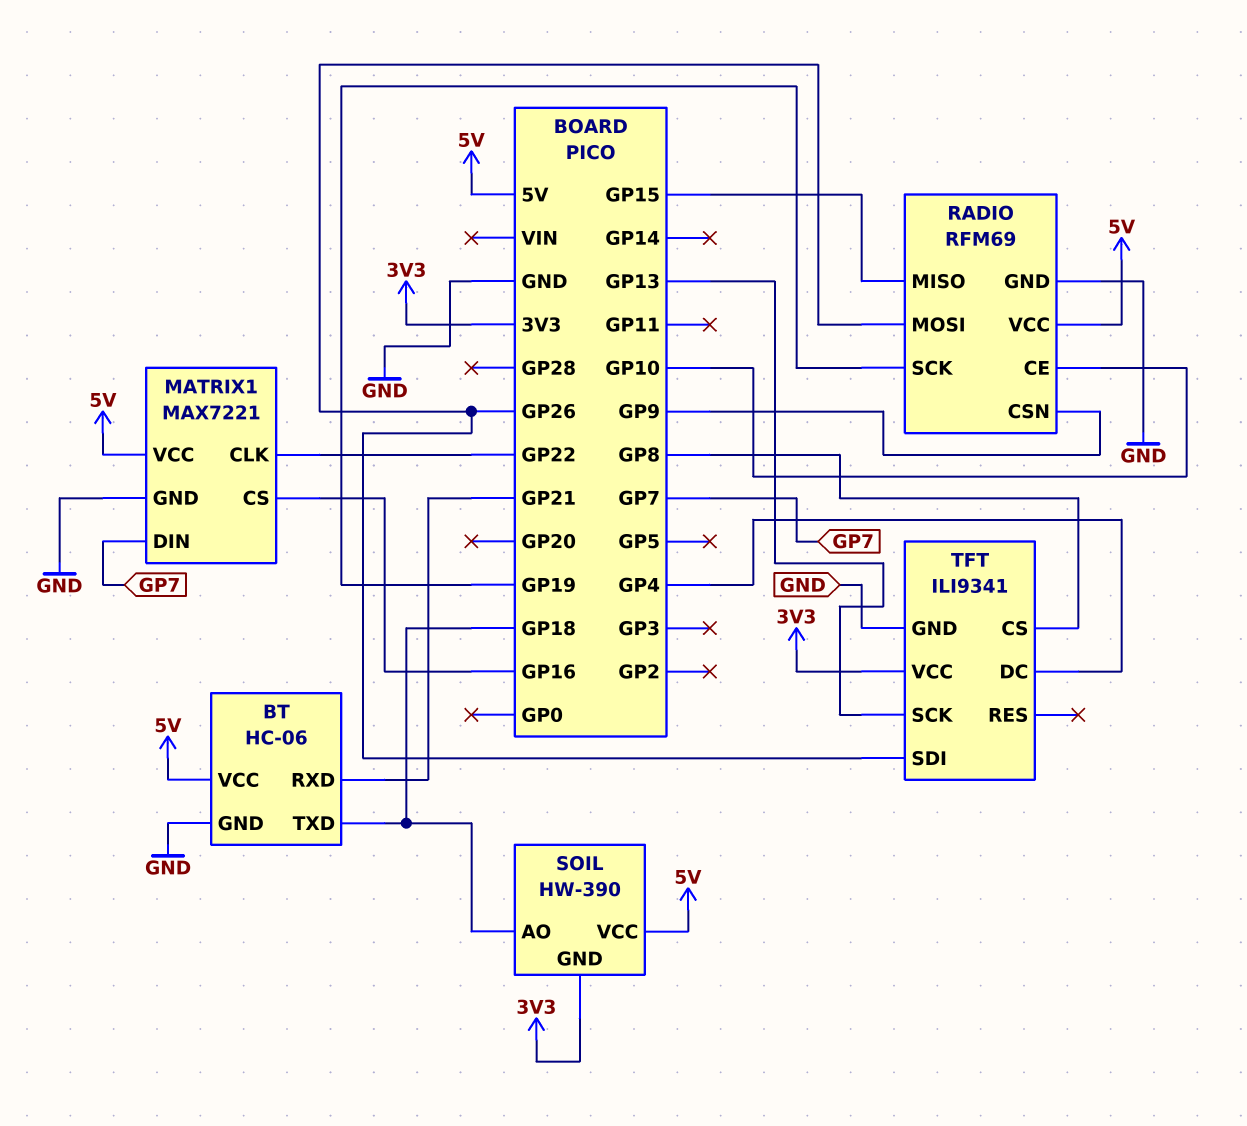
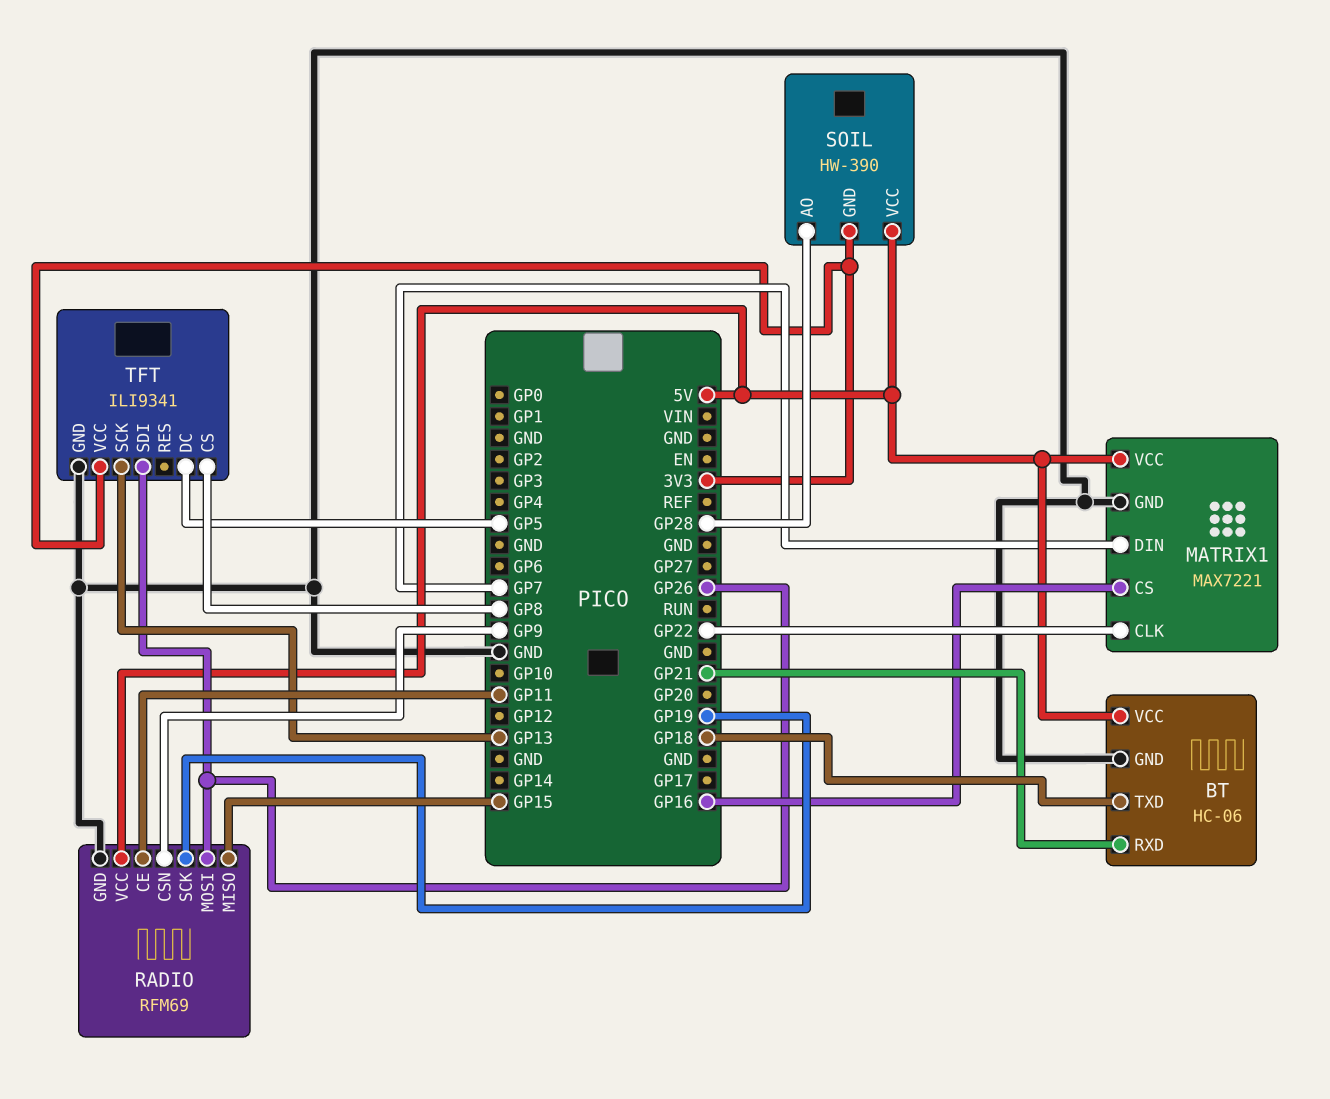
RADIO pin CE: GP10 -> GP11
SOIL pin AO: GP18 -> GP28
TFT pin DC: GP4 -> GP5

